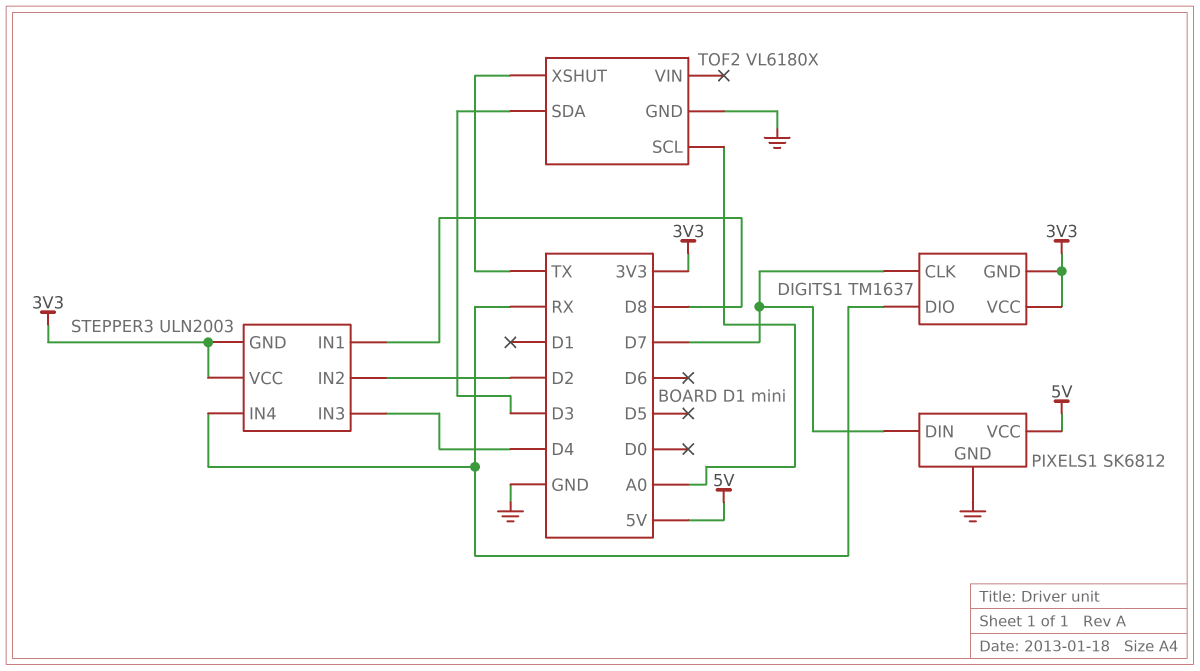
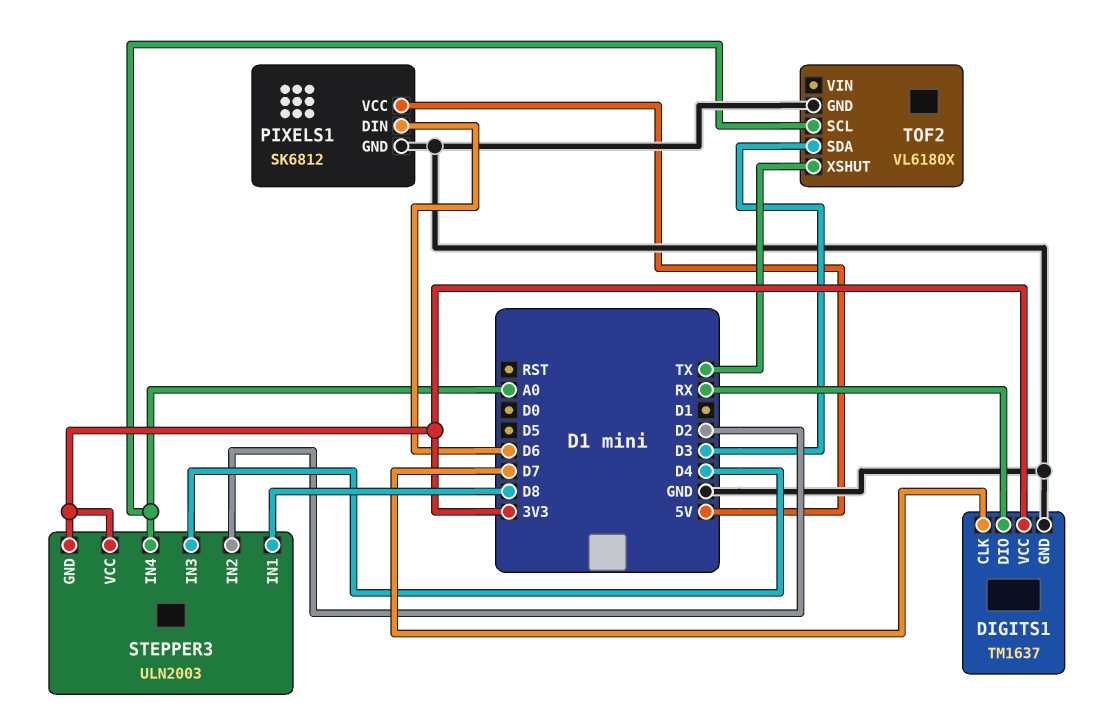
DIGITS1 pin GND: 3V3 -> GND
PIXELS1 pin DIN: D7 -> D6
STEPPER3 pin IN4: RX -> A0

